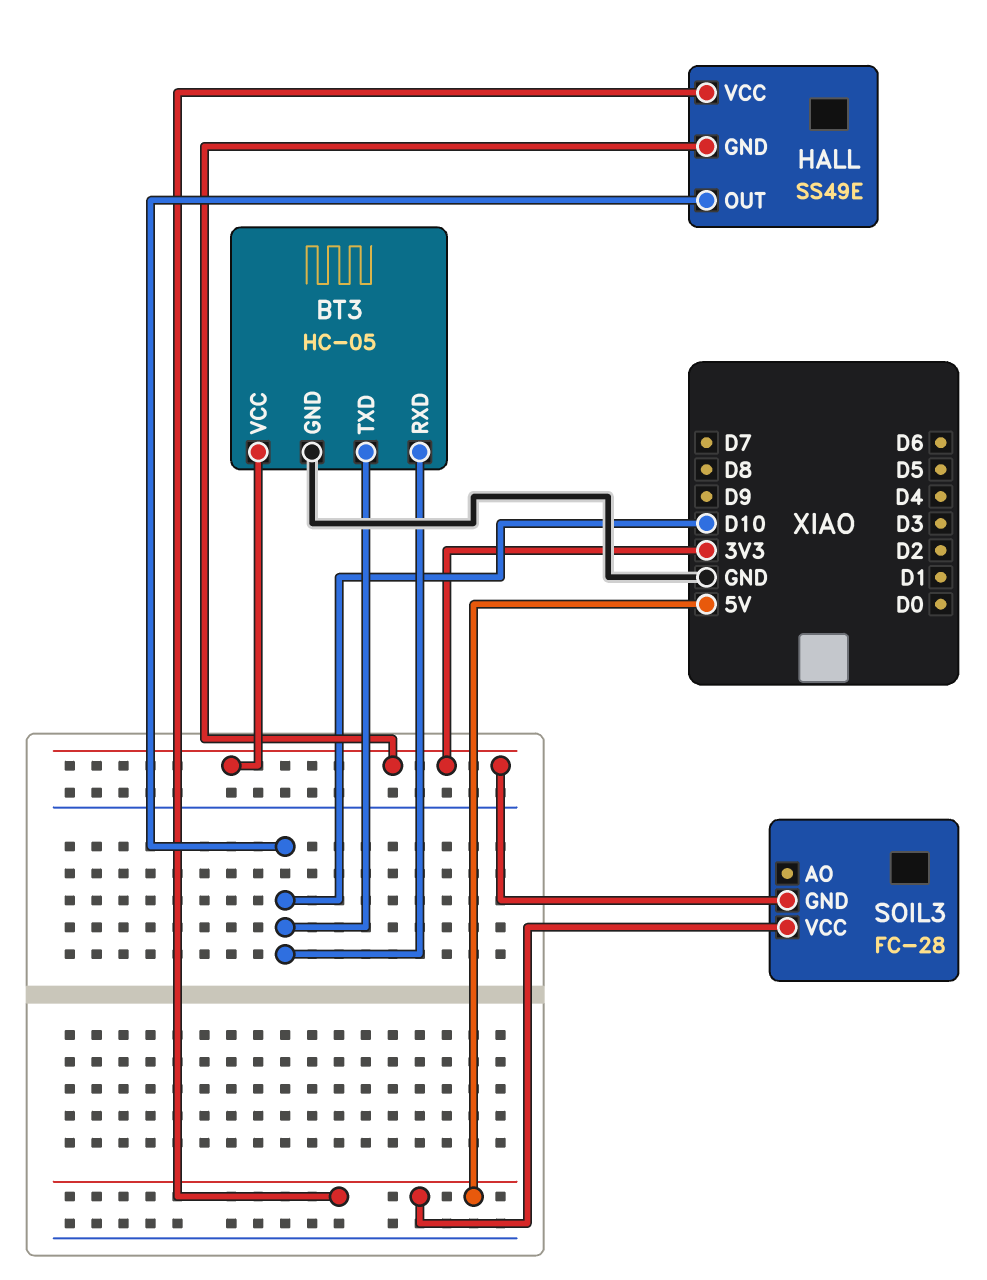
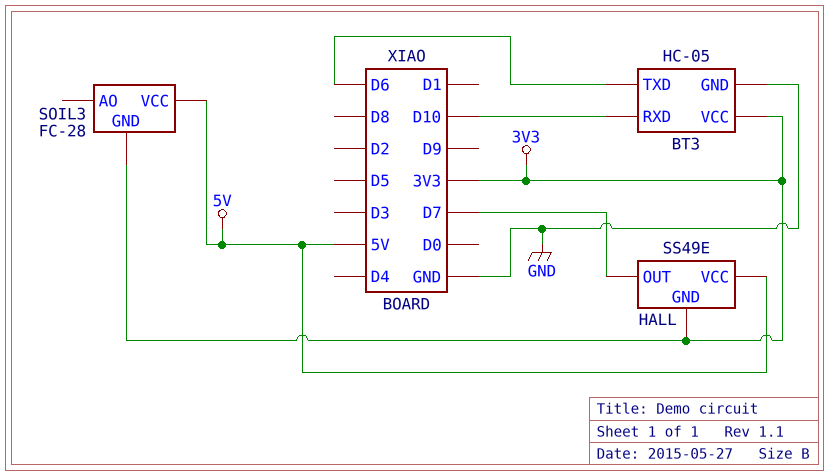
BT3 pin TXD: D10 -> D6
HALL pin OUT: D10 -> D7

